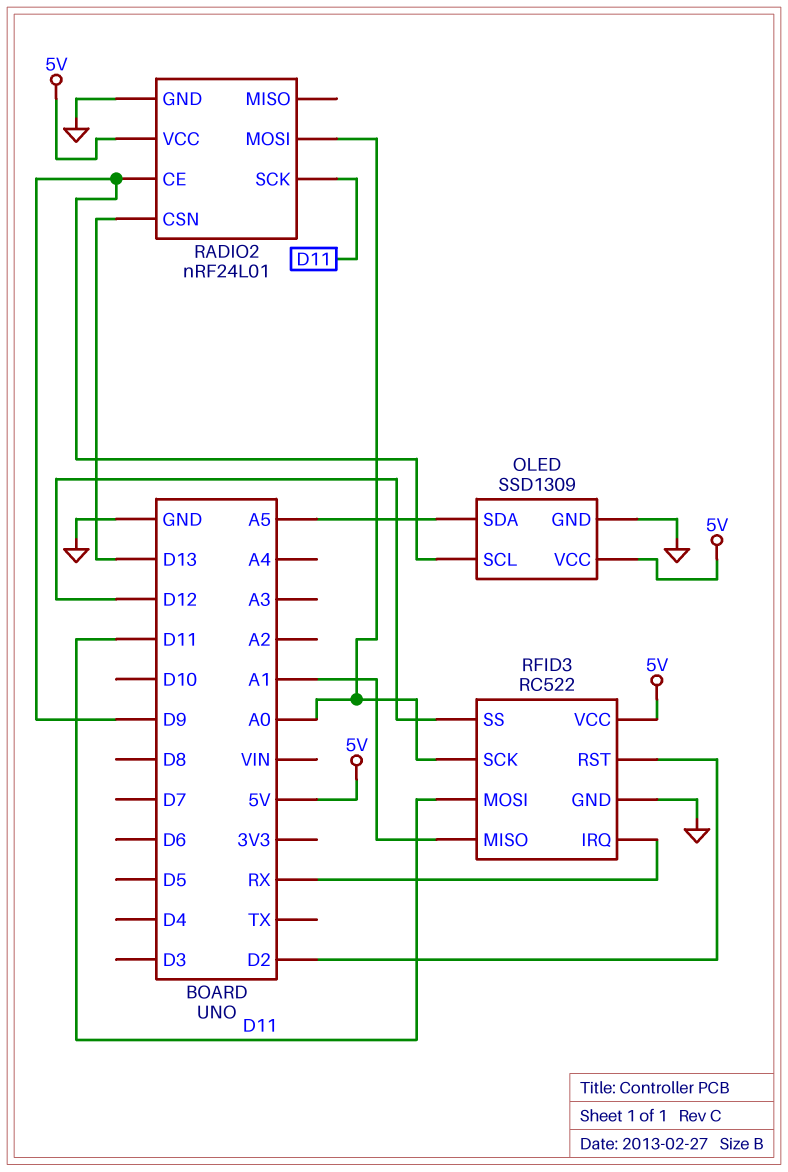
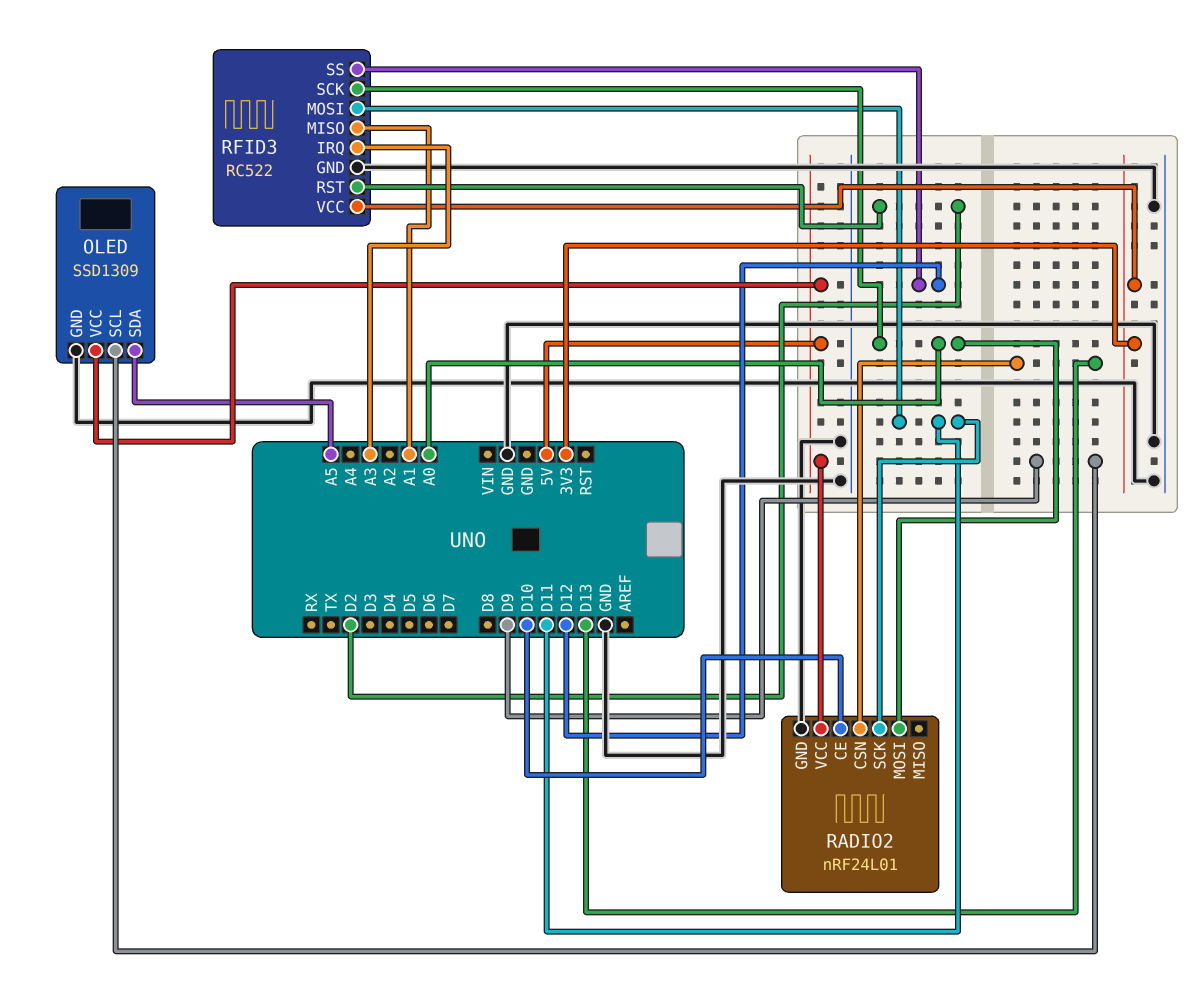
RADIO2 pin CE: D9 -> D10
RFID3 pin IRQ: RX -> A3
RFID3 pin VCC: 5V -> 3V3

